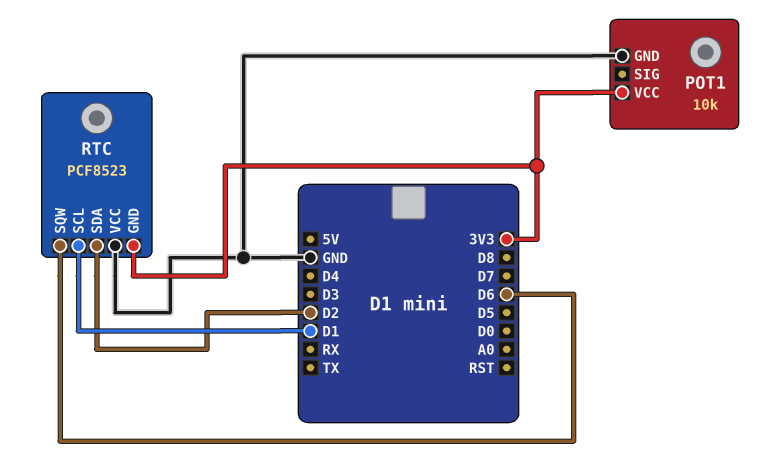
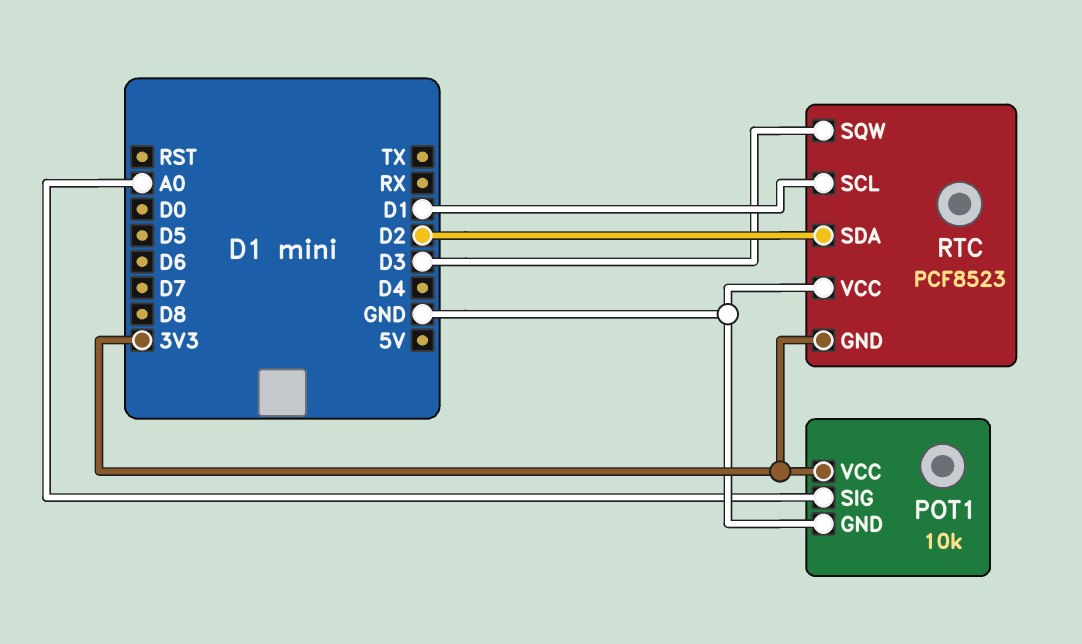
POT1 pin SIG: none -> A0
RTC pin SQW: D6 -> D3

